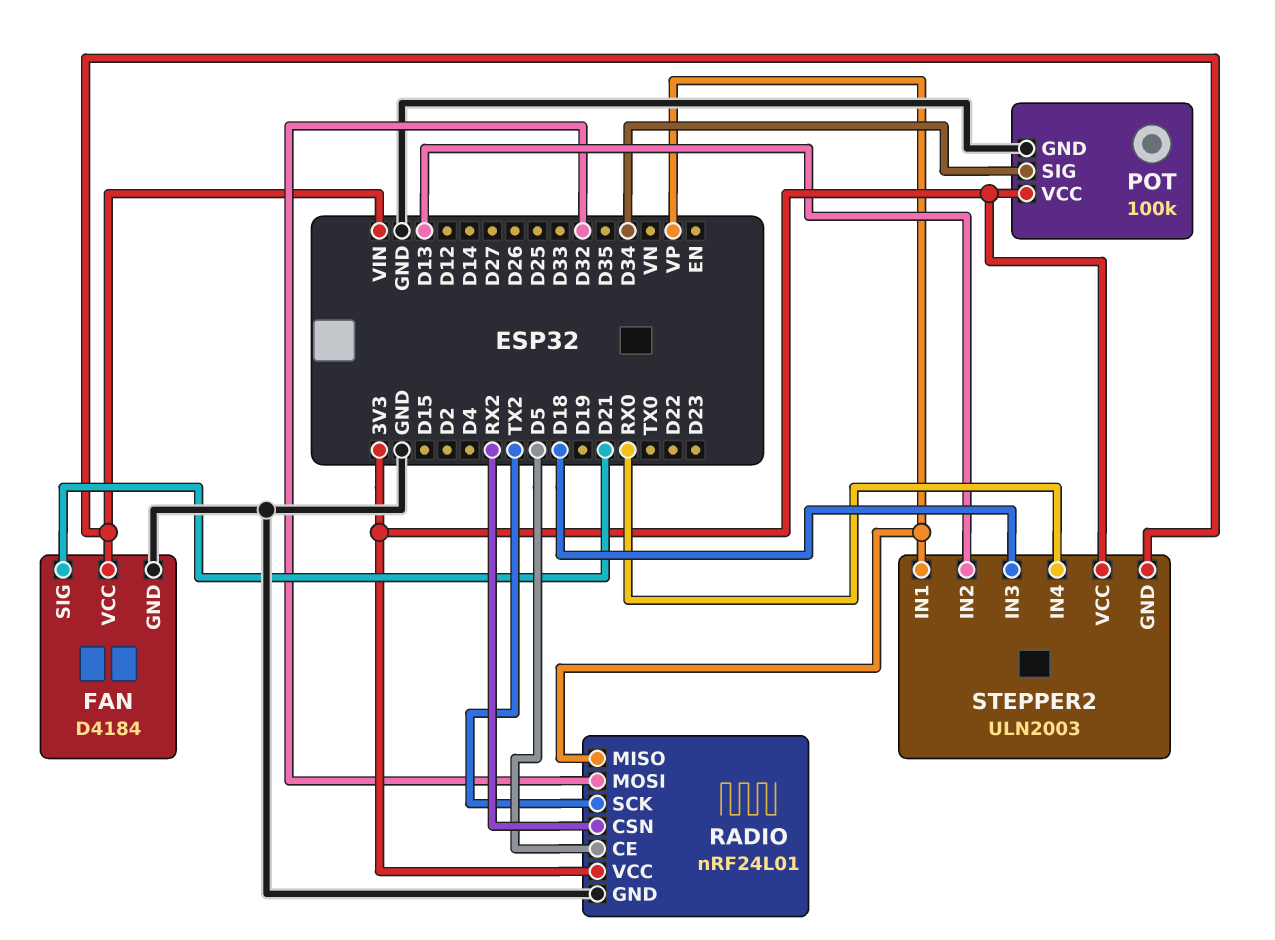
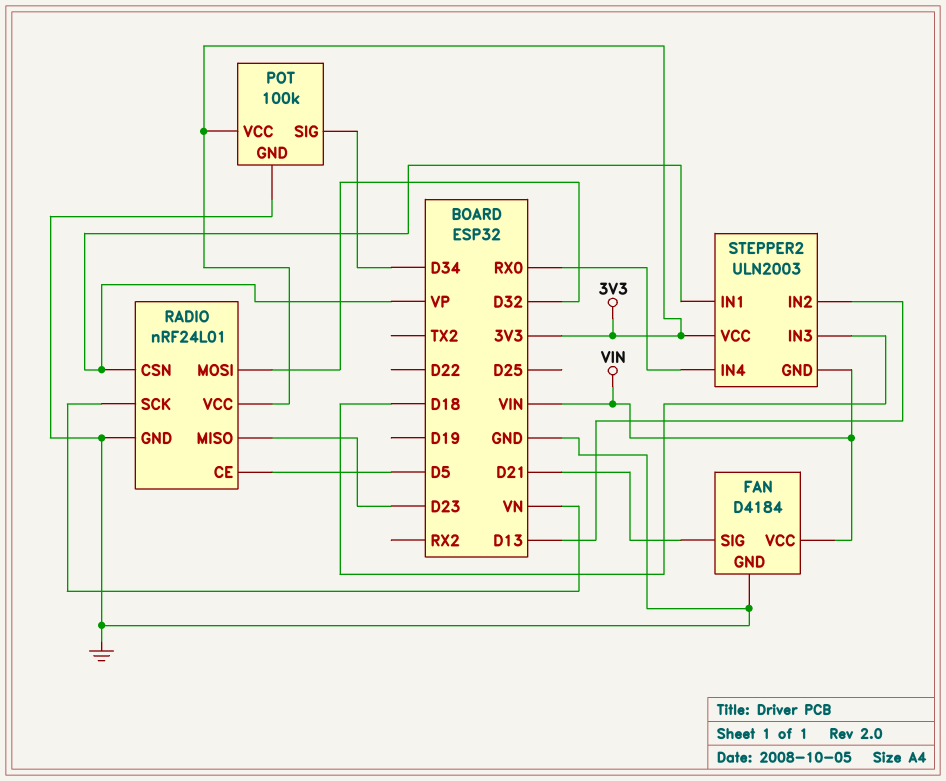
RADIO pin CSN: RX2 -> VP
RADIO pin MISO: VP -> D23
RADIO pin SCK: TX2 -> VN

